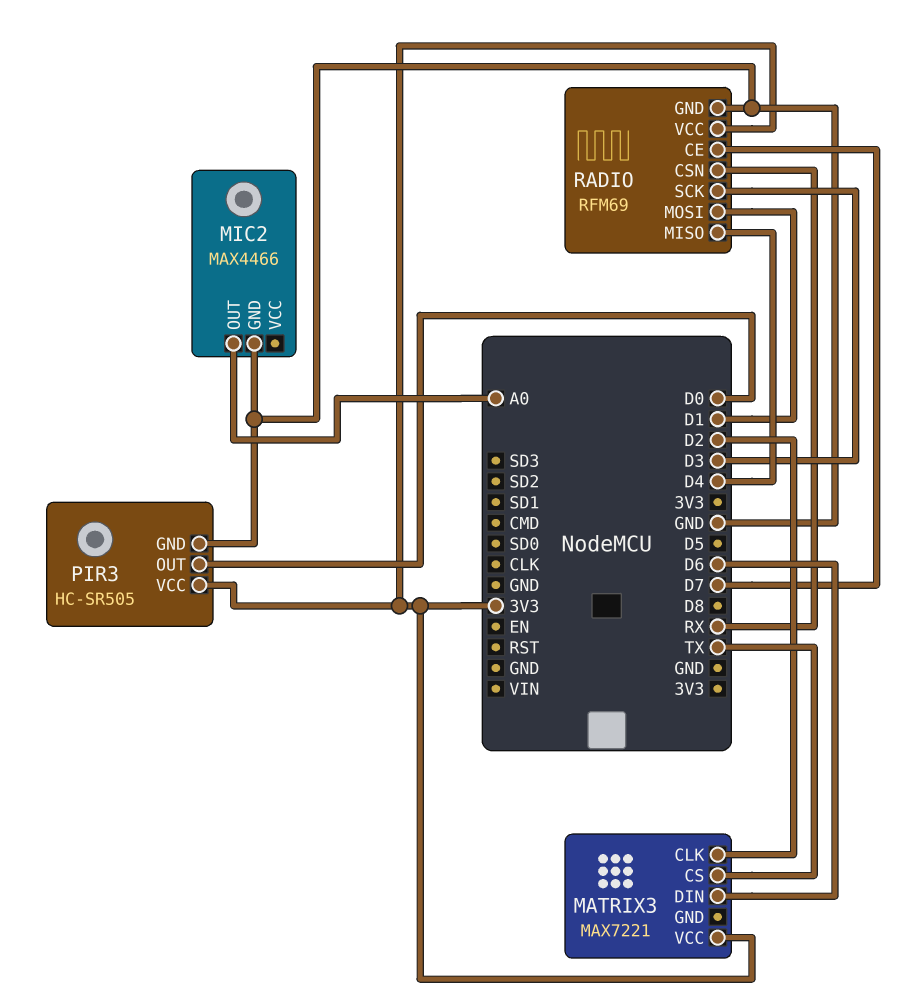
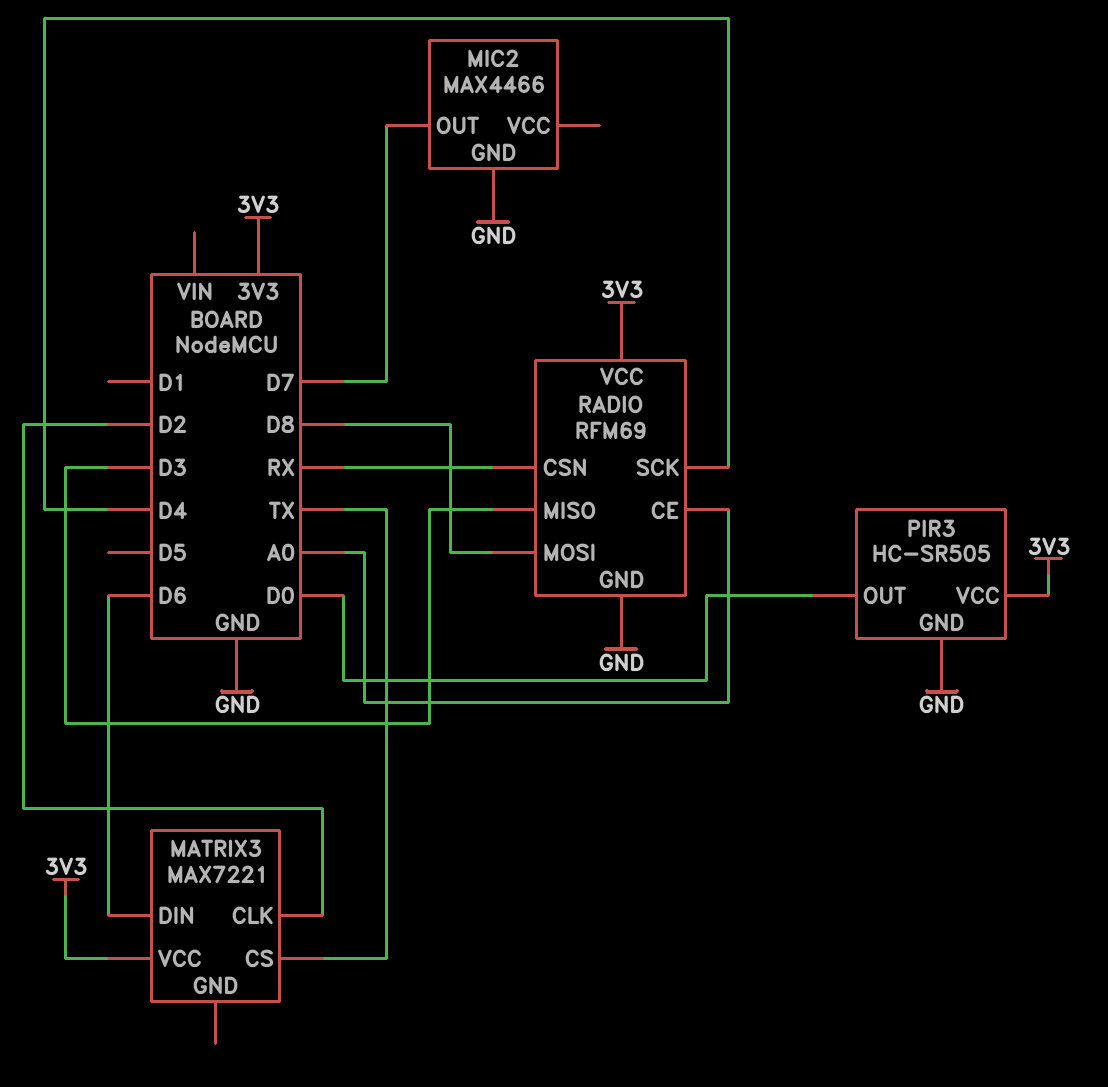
MIC2 pin OUT: A0 -> D7
RADIO pin CE: D7 -> A0
RADIO pin MISO: D4 -> D3
RADIO pin MOSI: D1 -> D8
RADIO pin SCK: D3 -> D4

